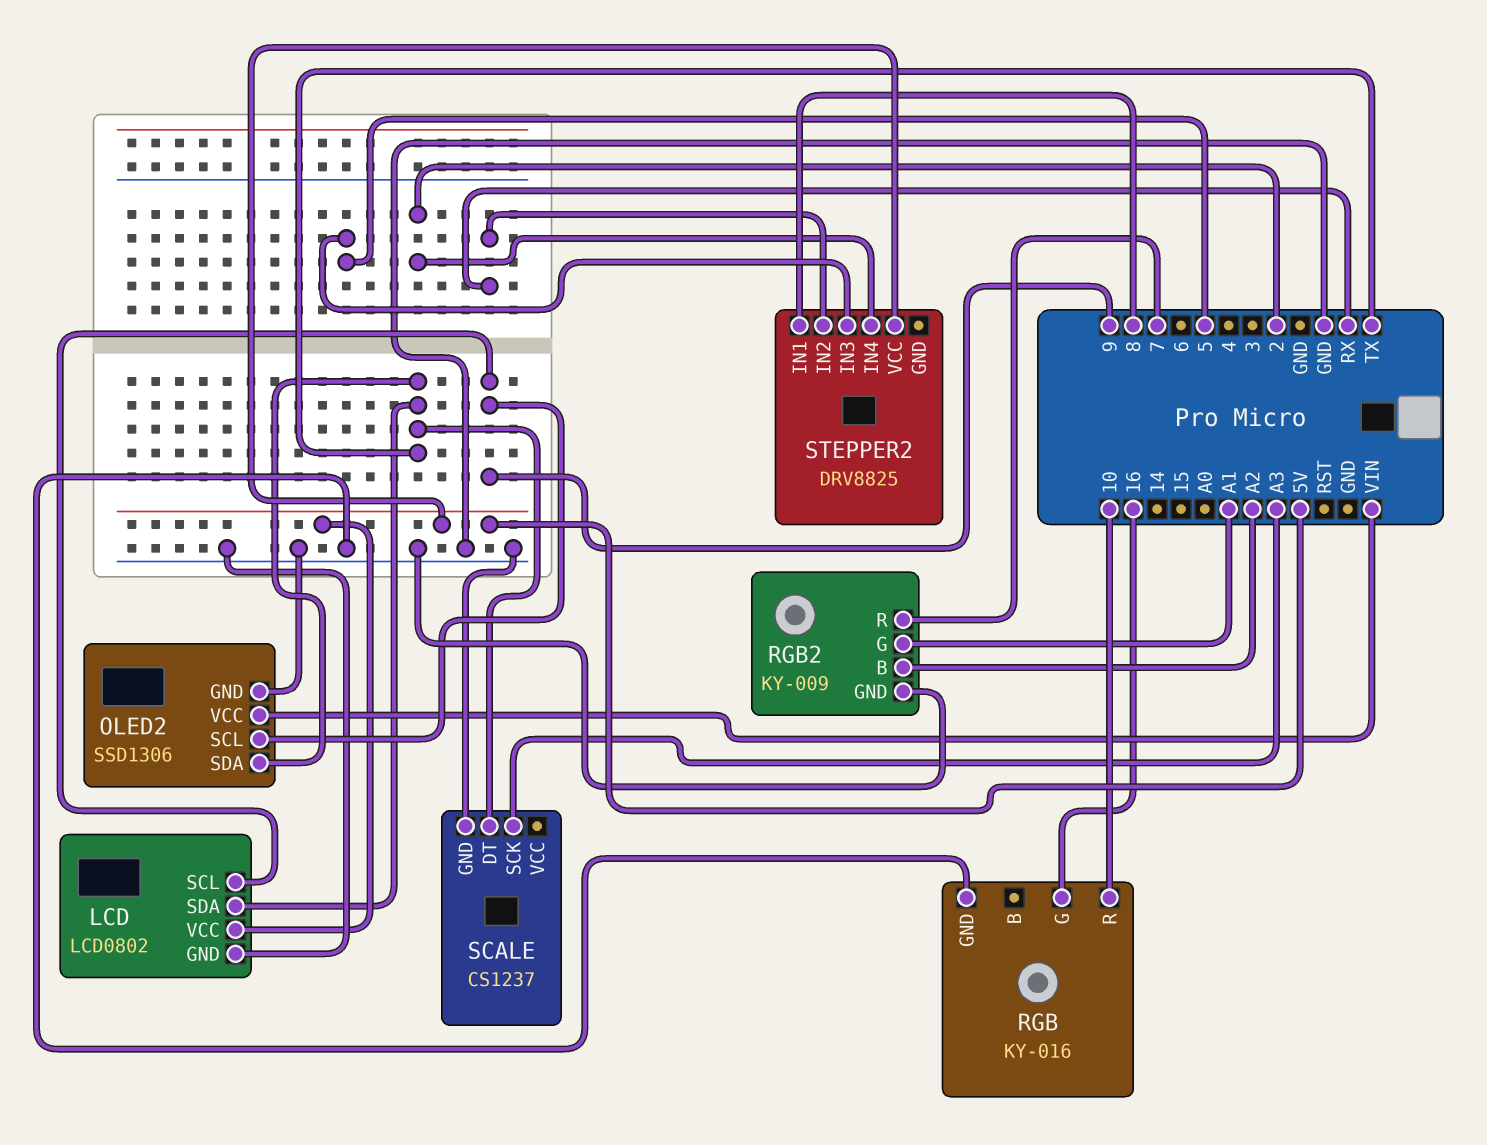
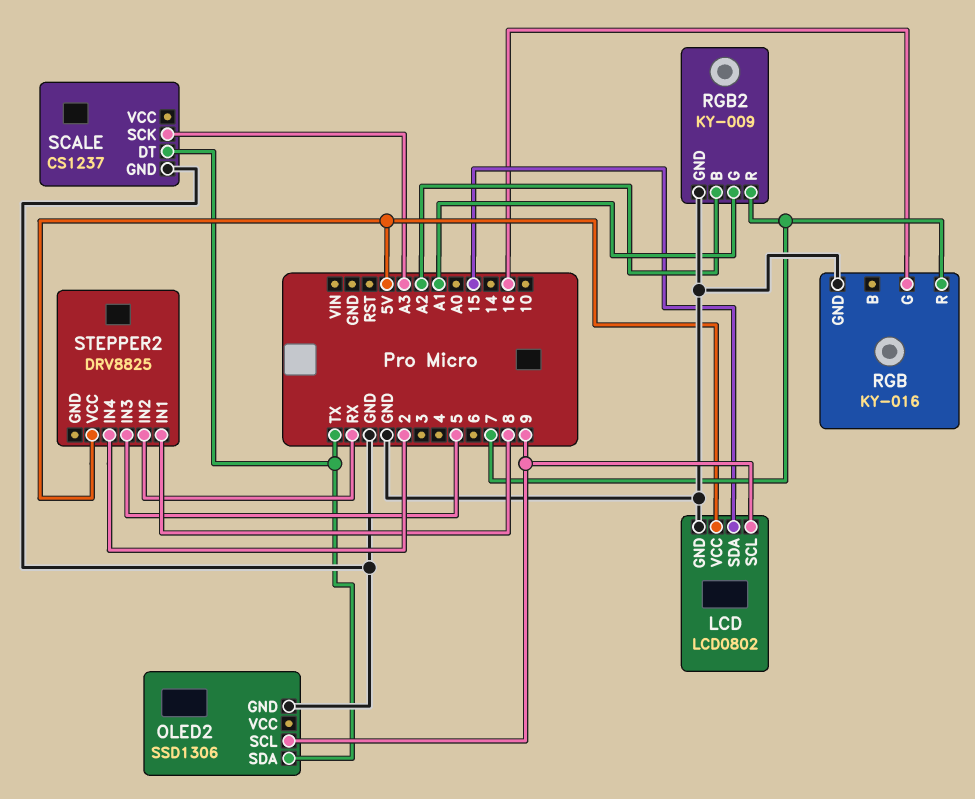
LCD pin SDA: TX -> 15
OLED2 pin VCC: VIN -> none
RGB pin R: 10 -> 7

